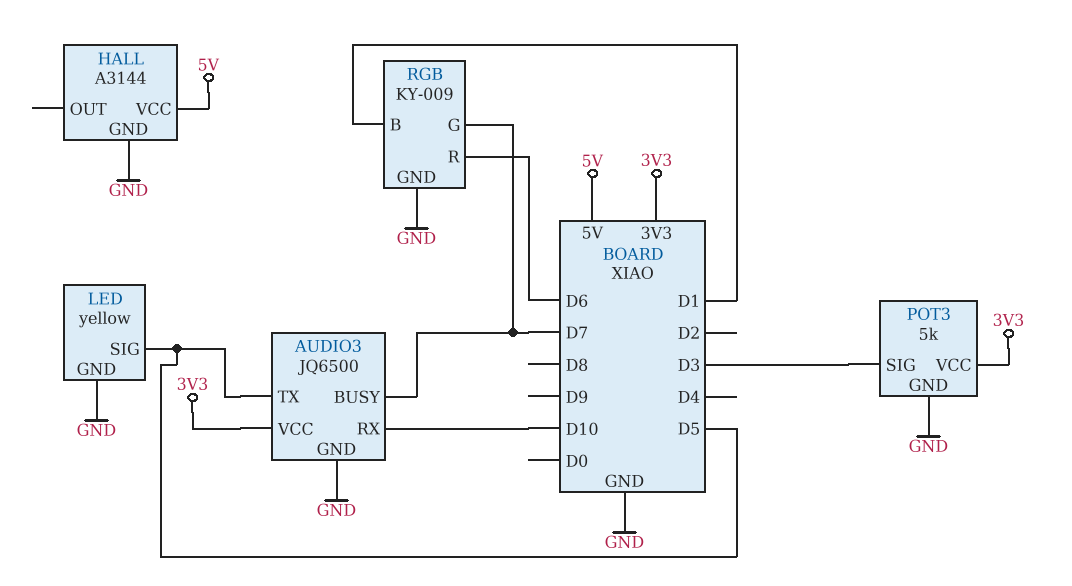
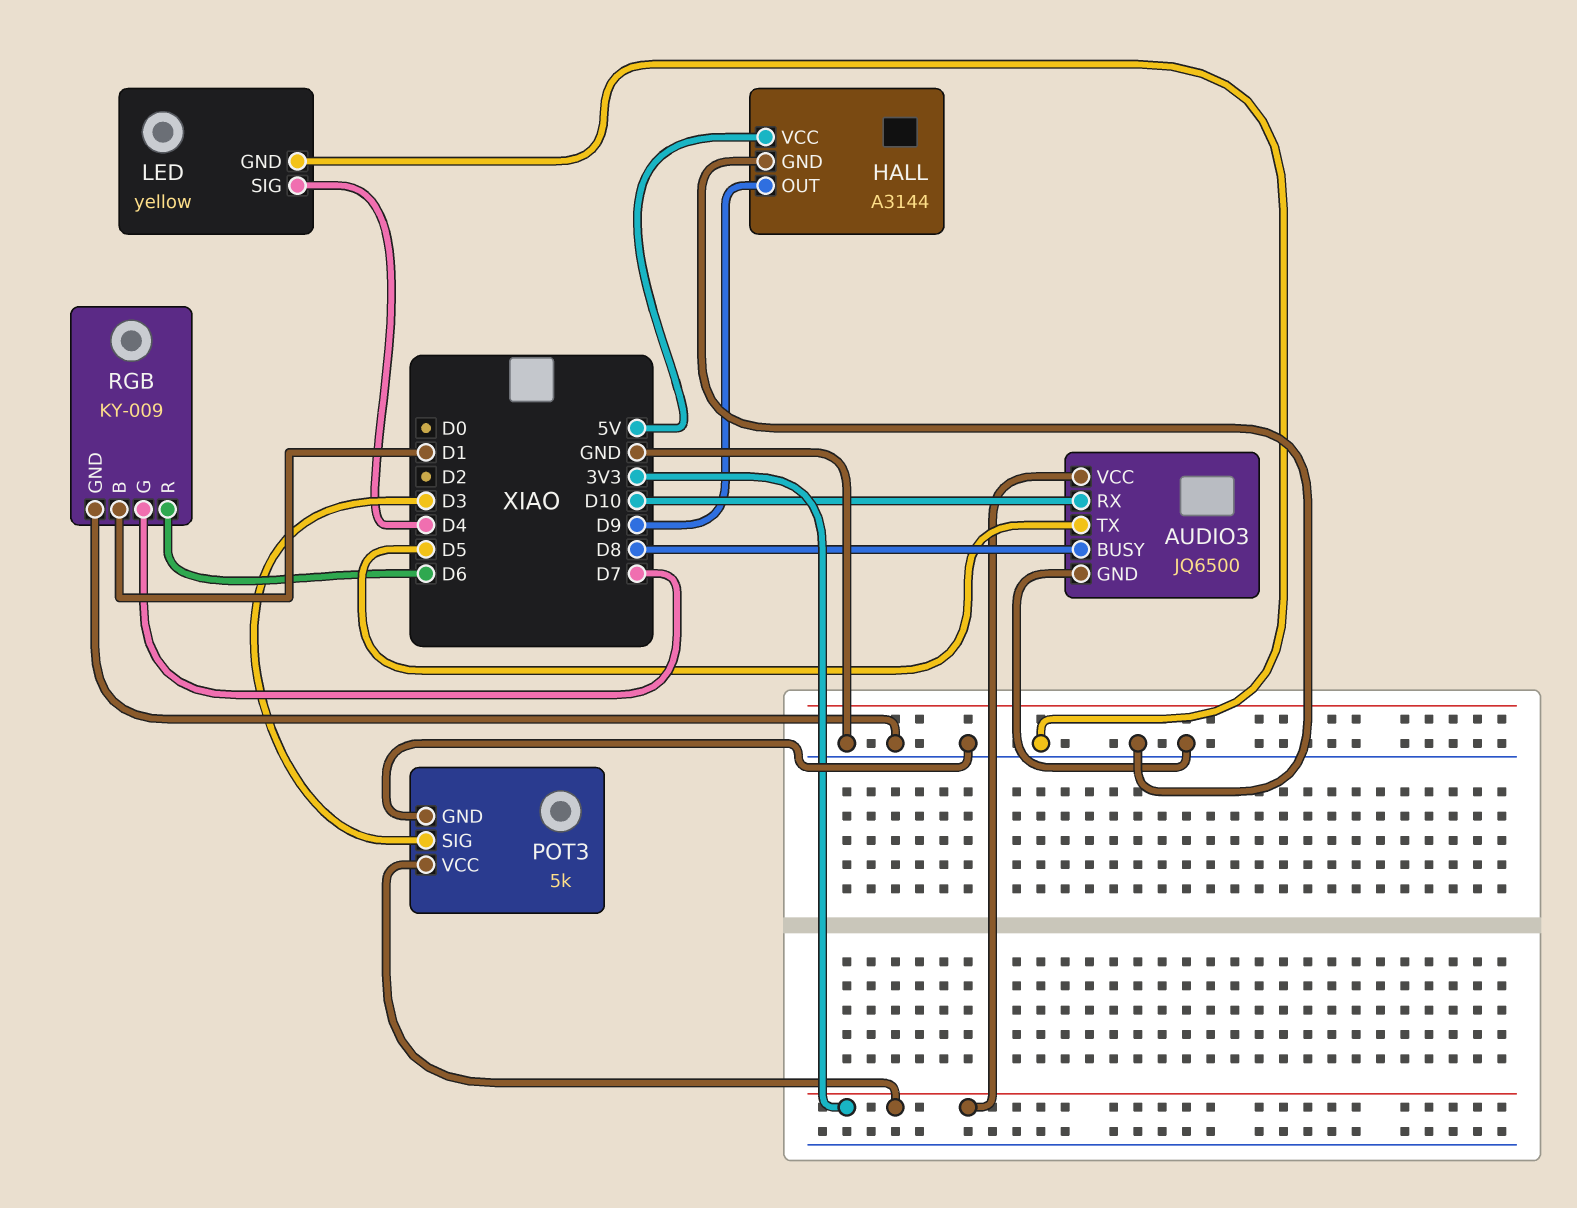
AUDIO3 pin BUSY: D7 -> D8
HALL pin OUT: none -> D9
LED pin SIG: D5 -> D4

